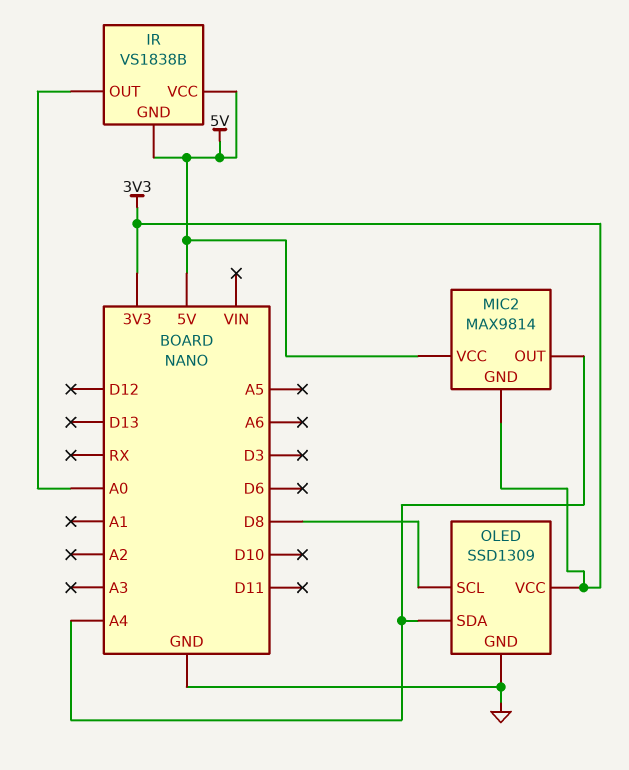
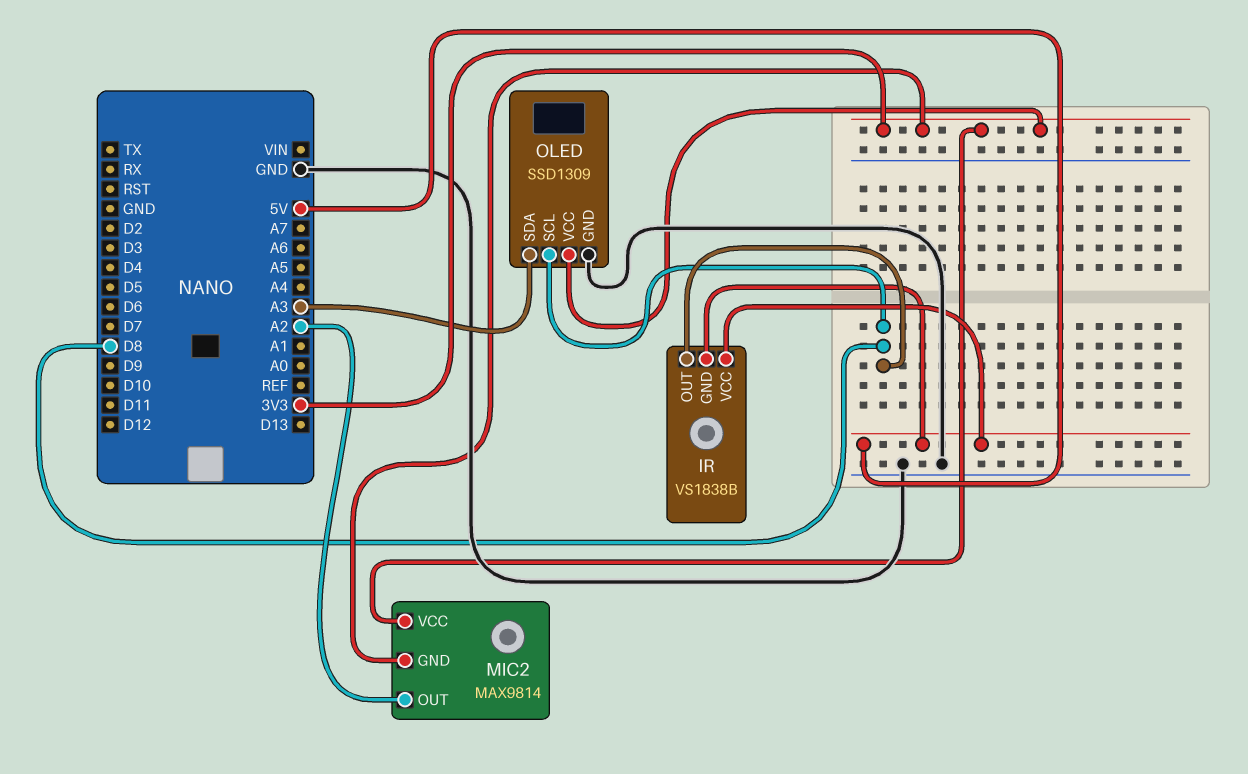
IR pin OUT: A0 -> D8
MIC2 pin OUT: A4 -> A2
MIC2 pin VCC: 5V -> 3V3
OLED pin SDA: A4 -> A3

